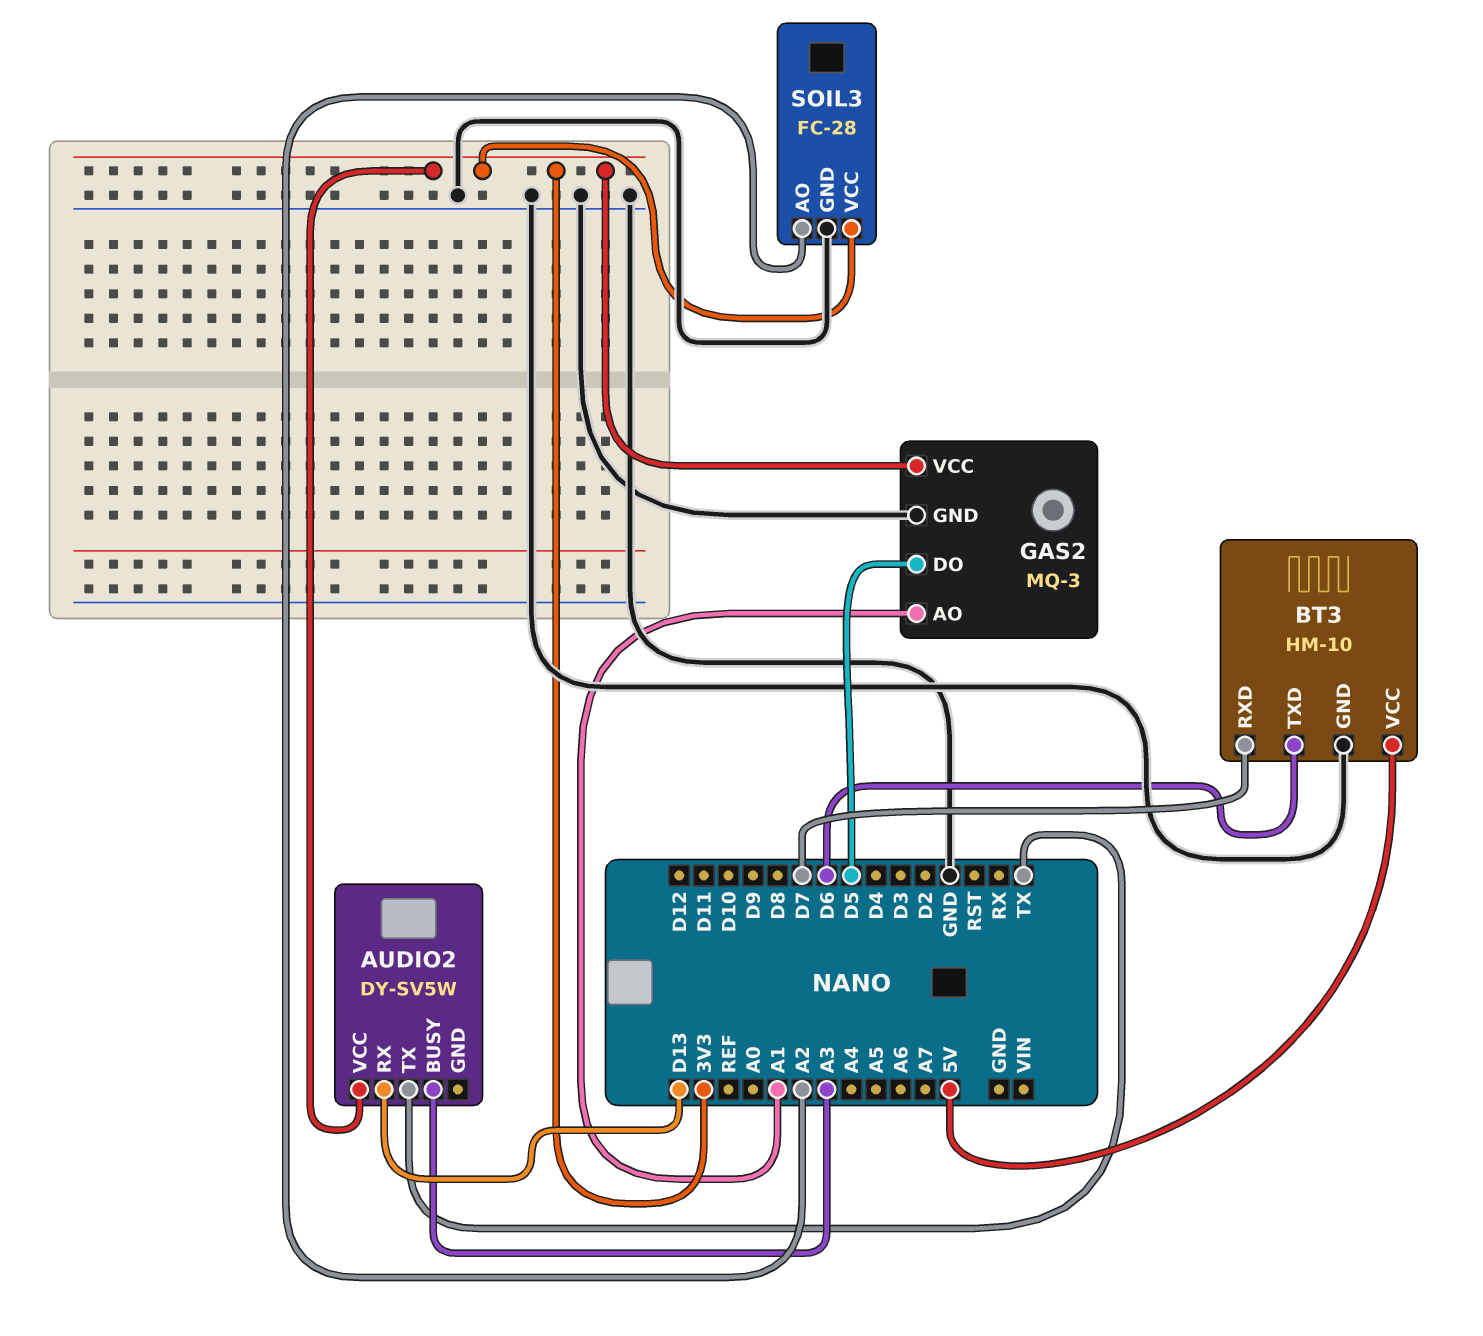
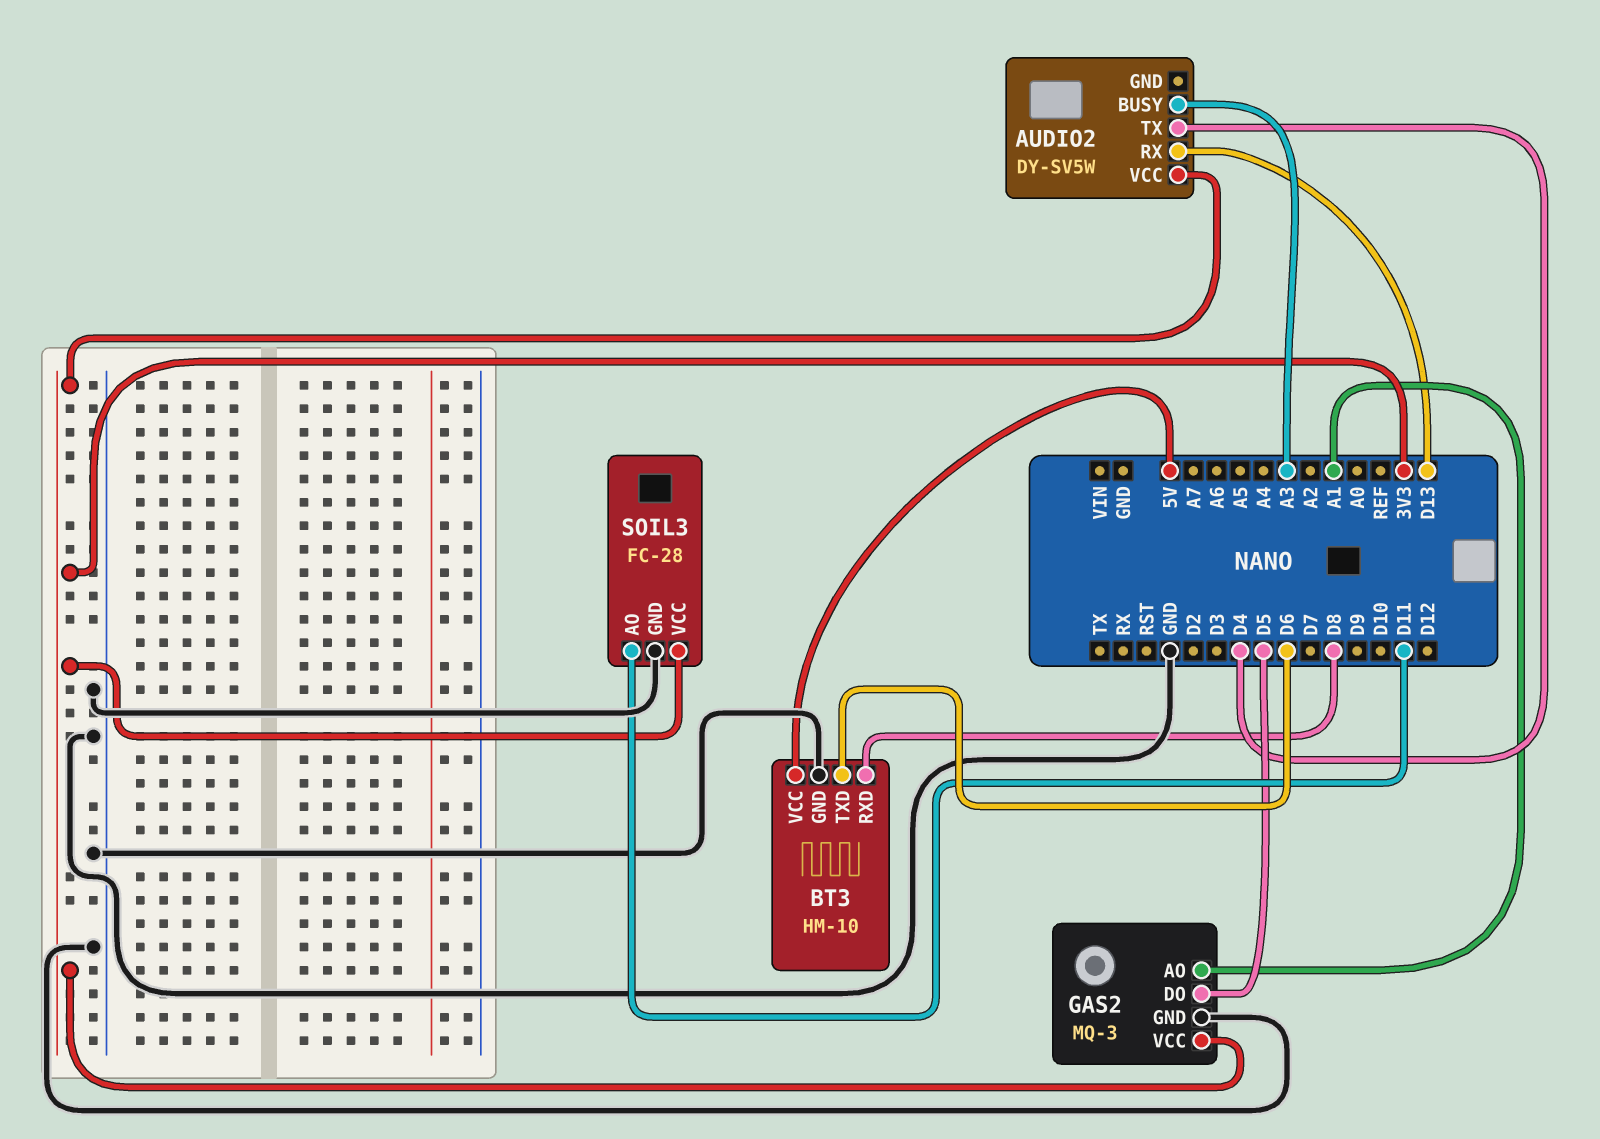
AUDIO2 pin TX: TX -> D4
BT3 pin RXD: D7 -> D8
SOIL3 pin AO: A2 -> D11

